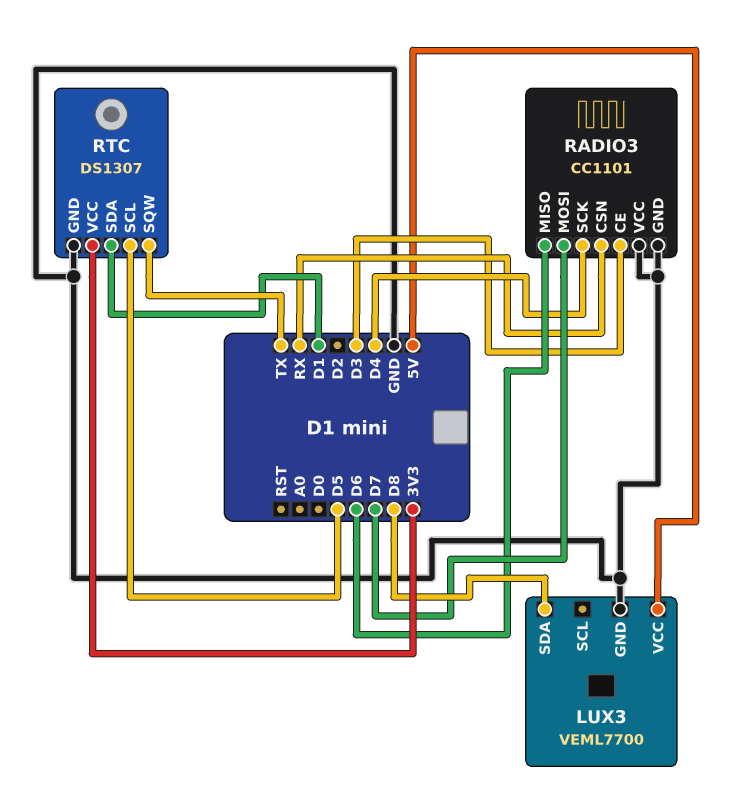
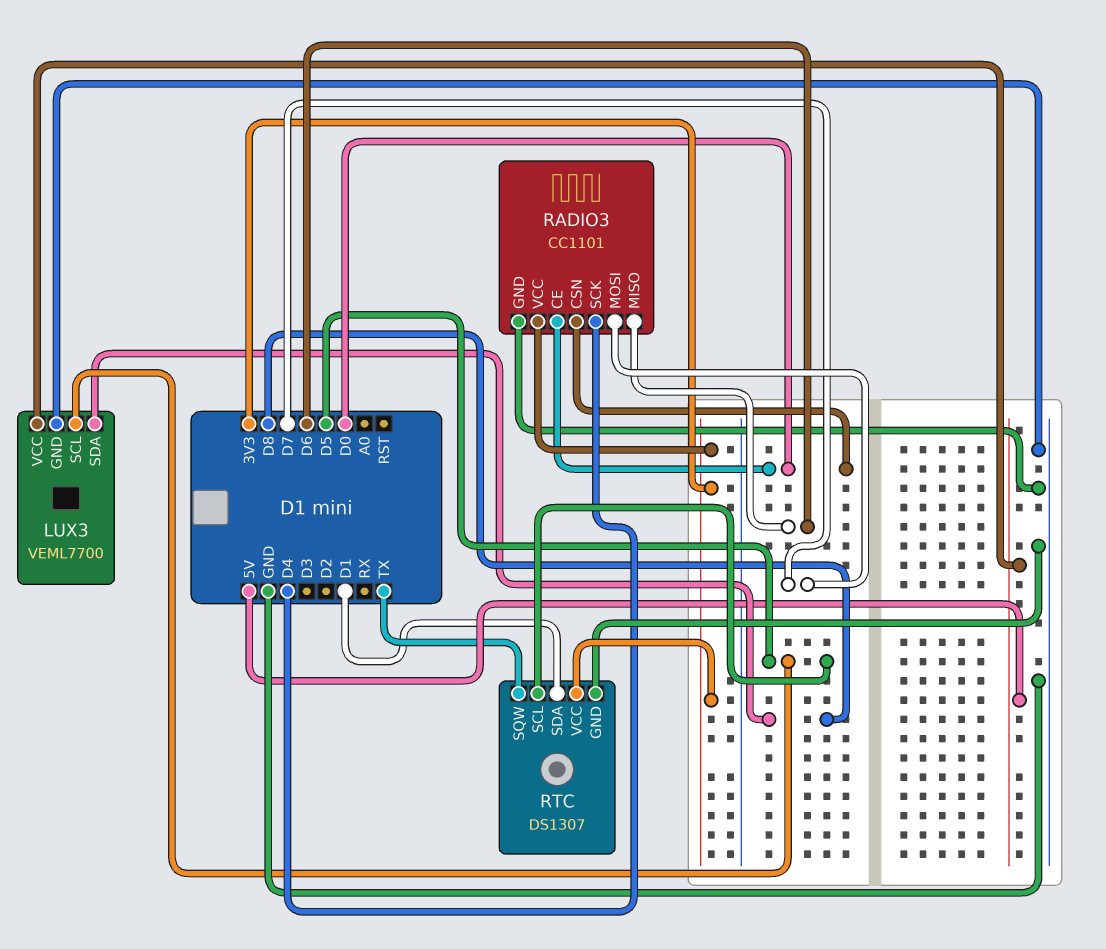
LUX3 pin SCL: none -> D5
RADIO3 pin CE: D3 -> D0
RADIO3 pin CSN: RX -> D0
RADIO3 pin VCC: GND -> 3V3

